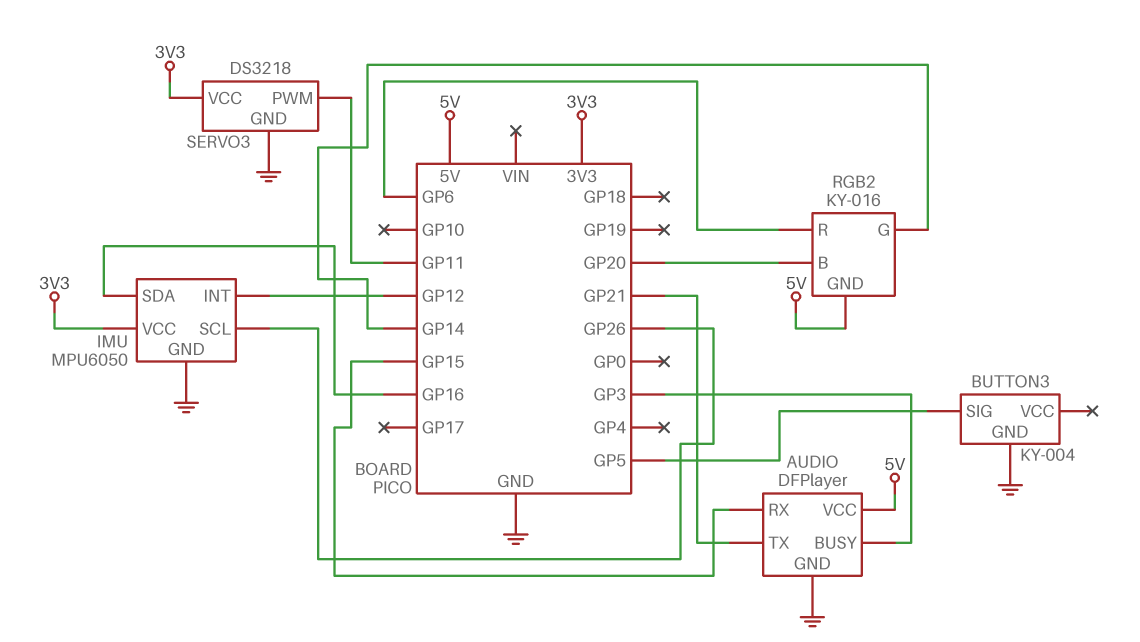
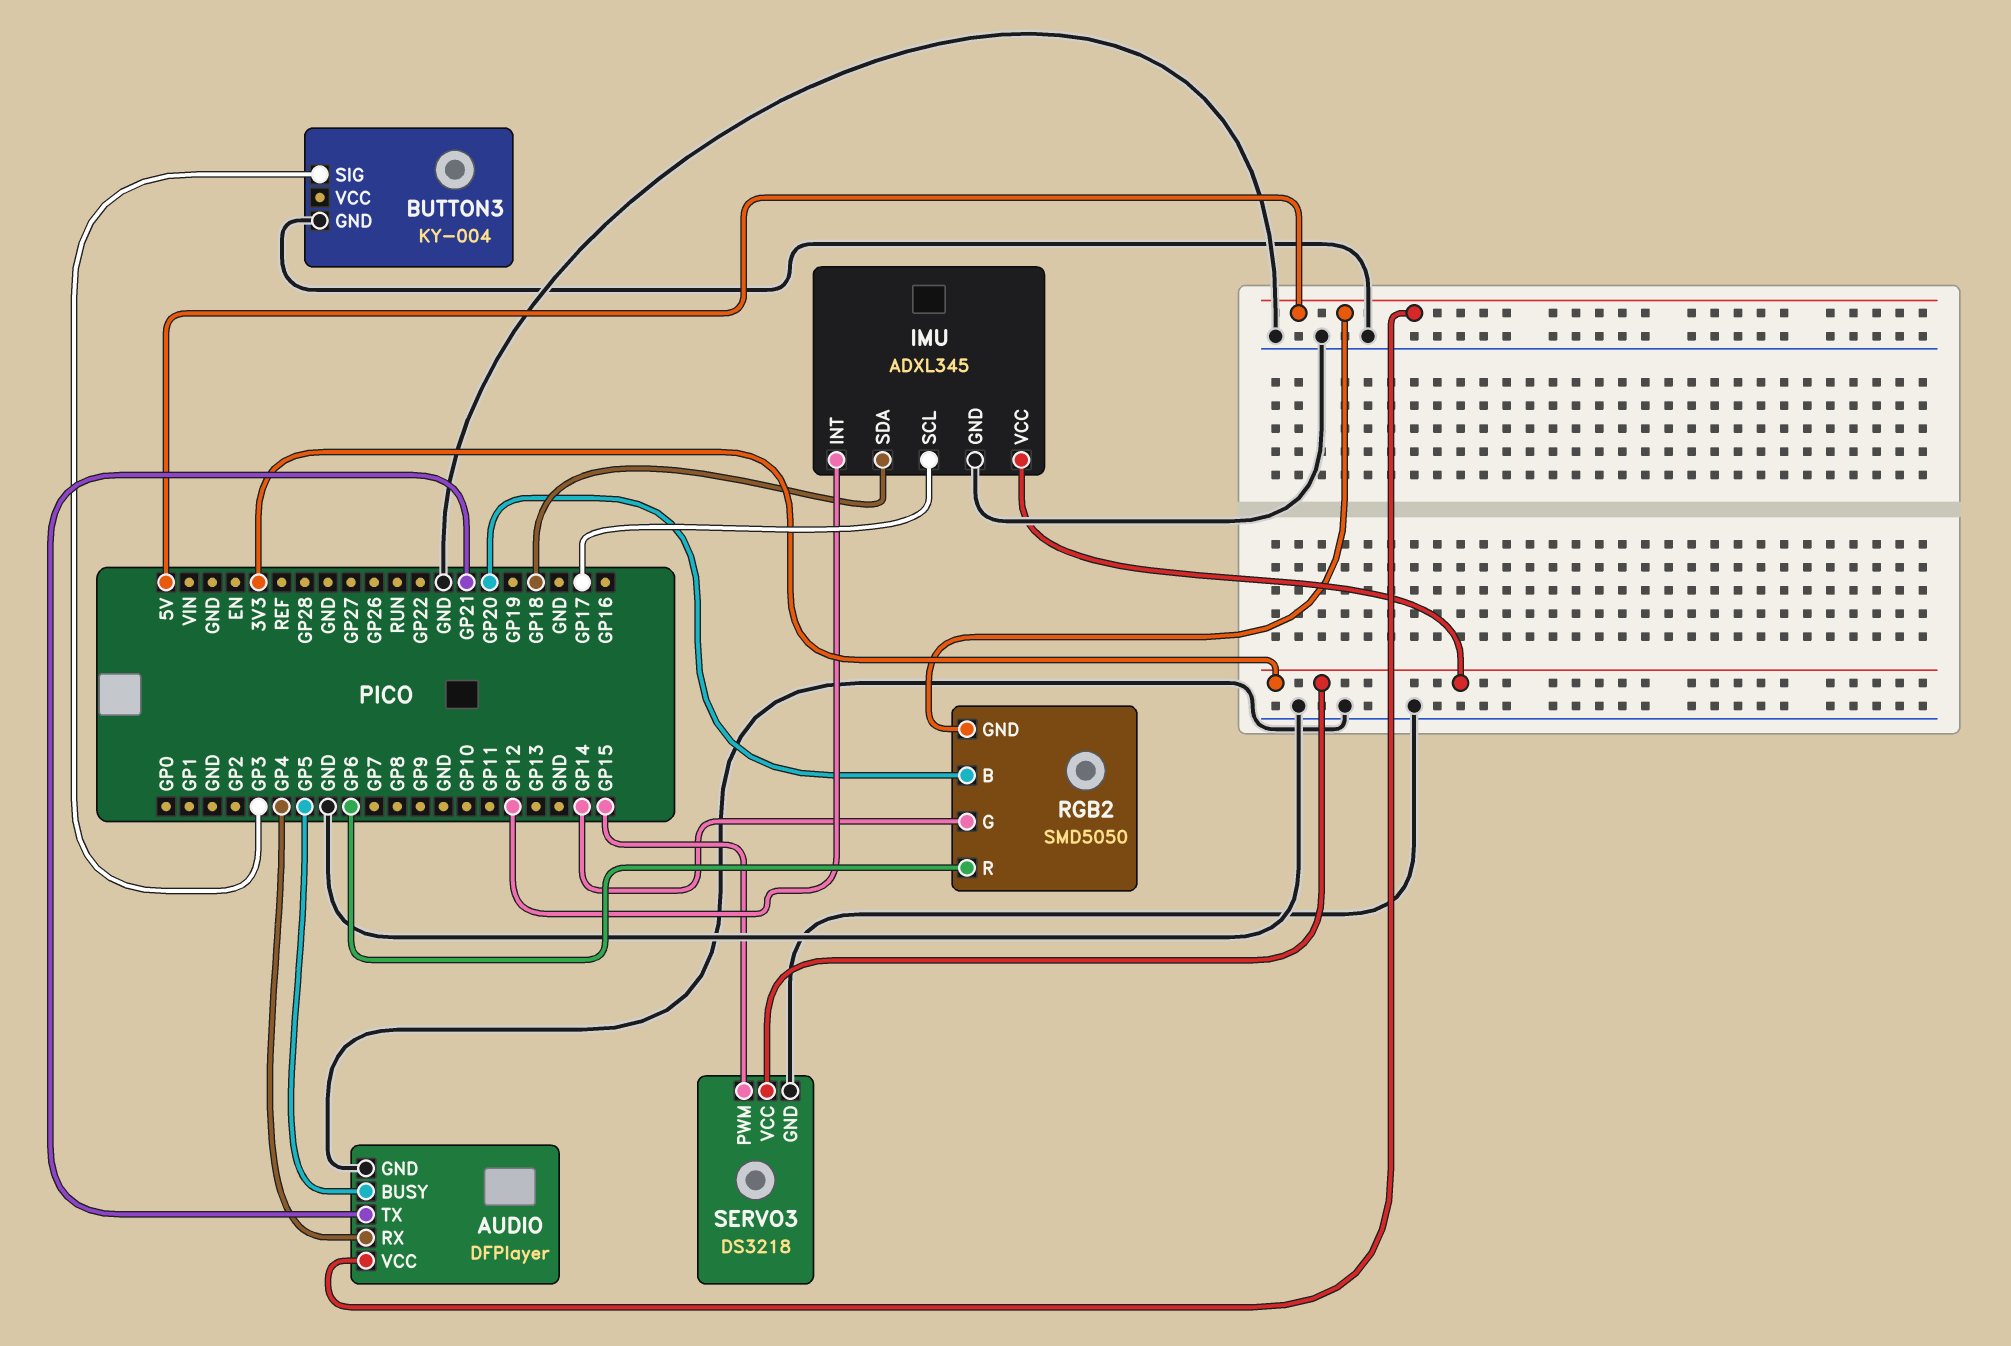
AUDIO pin BUSY: GP3 -> GP5
AUDIO pin RX: GP15 -> GP4
BUTTON3 pin SIG: GP5 -> GP3
IMU: MPU6050 -> ADXL345
IMU pin SCL: GP26 -> GP17
IMU pin SDA: GP16 -> GP18
RGB2: KY-016 -> SMD5050
SERVO3 pin PWM: GP11 -> GP15

